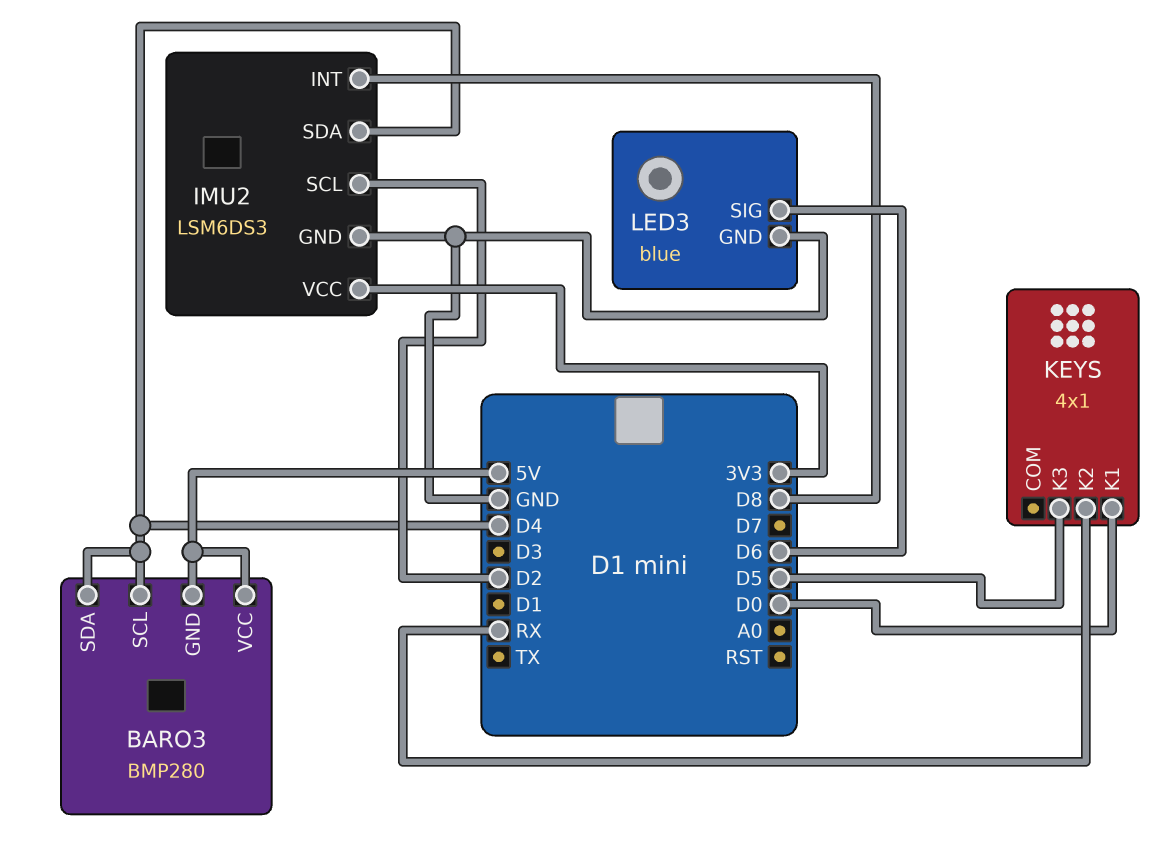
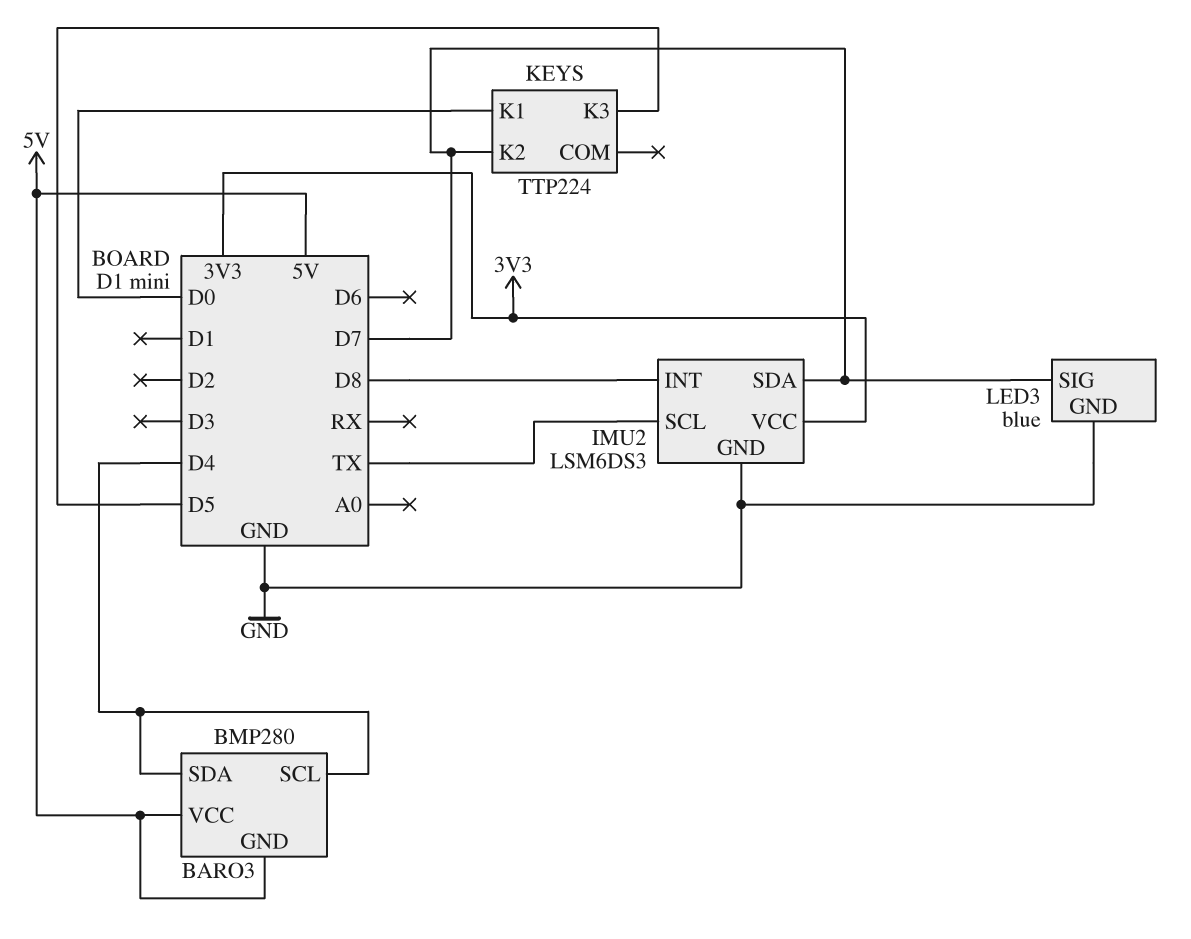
IMU2 pin SCL: D2 -> TX
IMU2 pin SDA: D4 -> D7
KEYS: 4x1 -> TTP224
KEYS pin K2: RX -> D7
LED3 pin SIG: D6 -> D7

